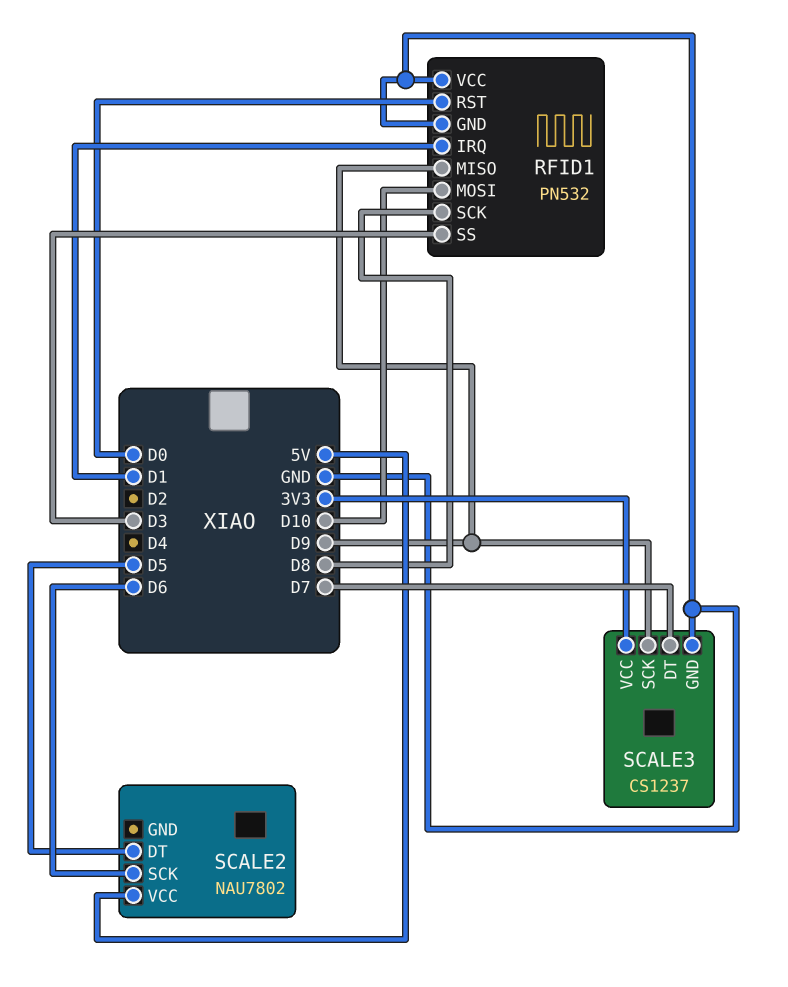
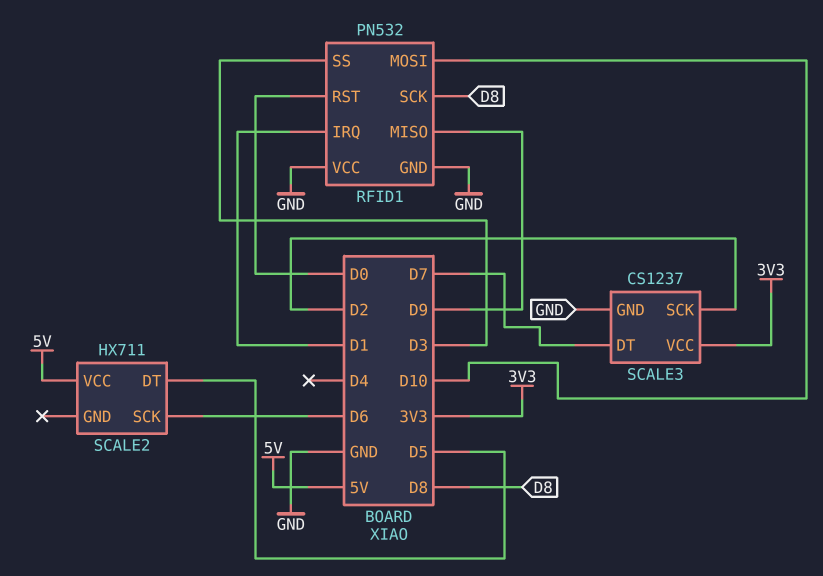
SCALE2: NAU7802 -> HX711
SCALE3 pin SCK: D9 -> D2

